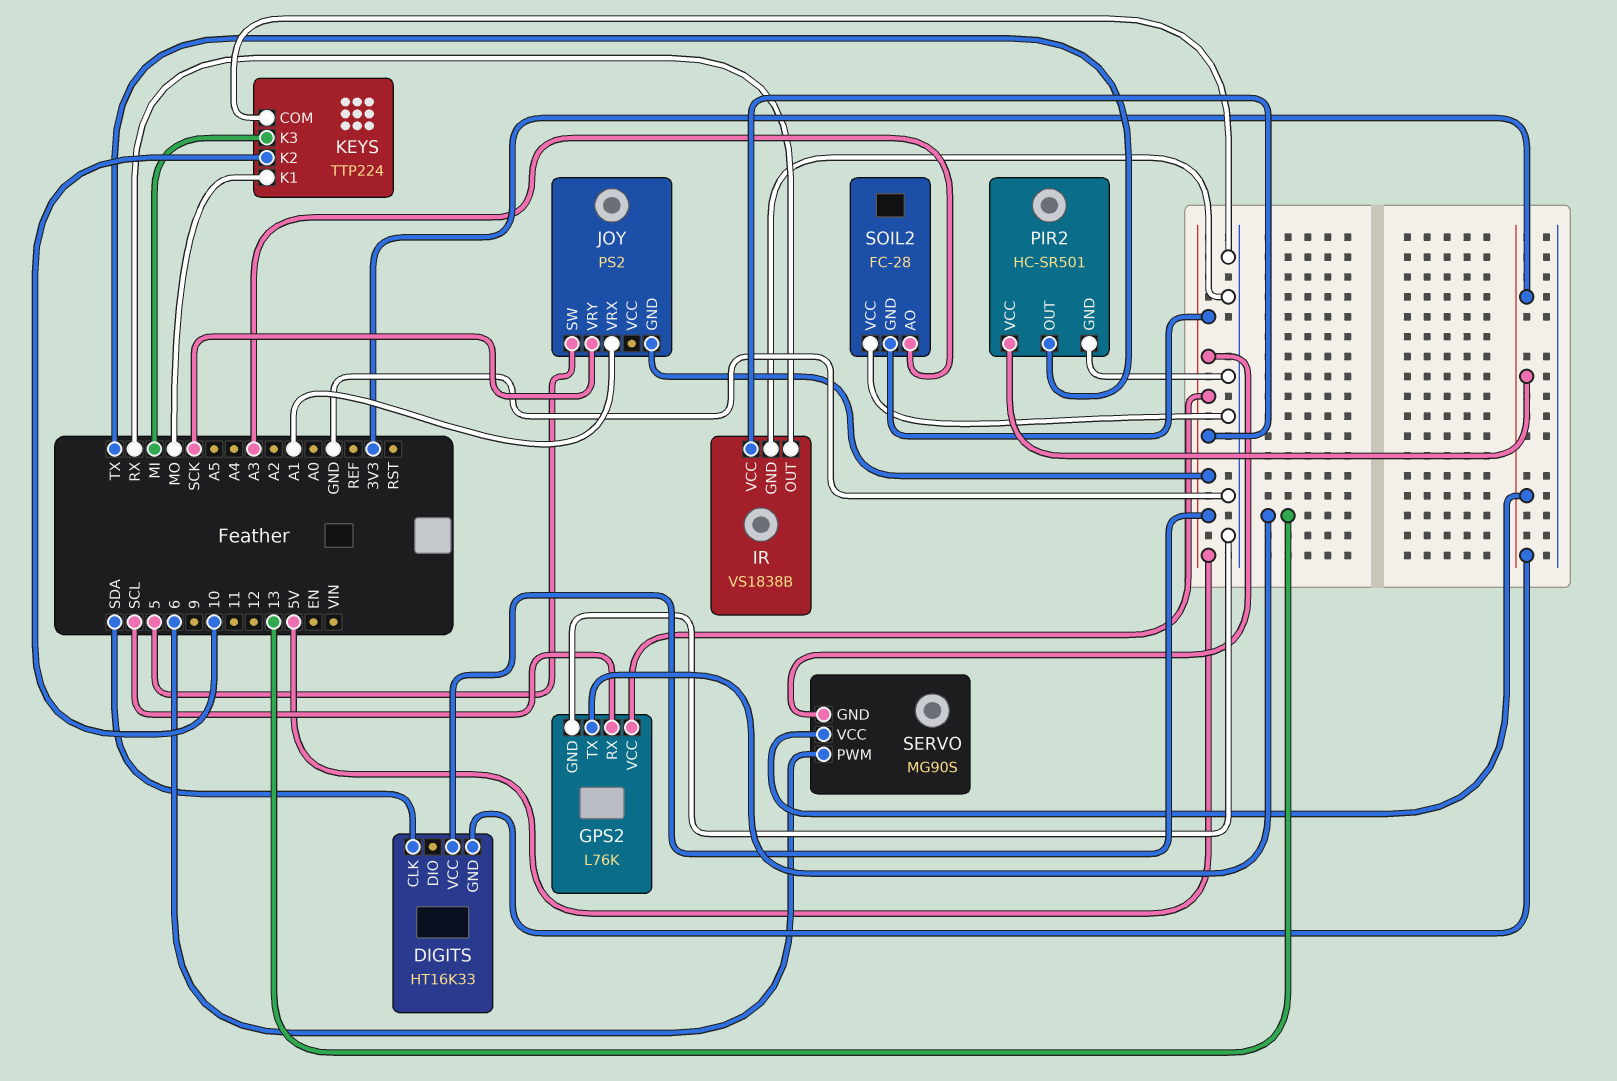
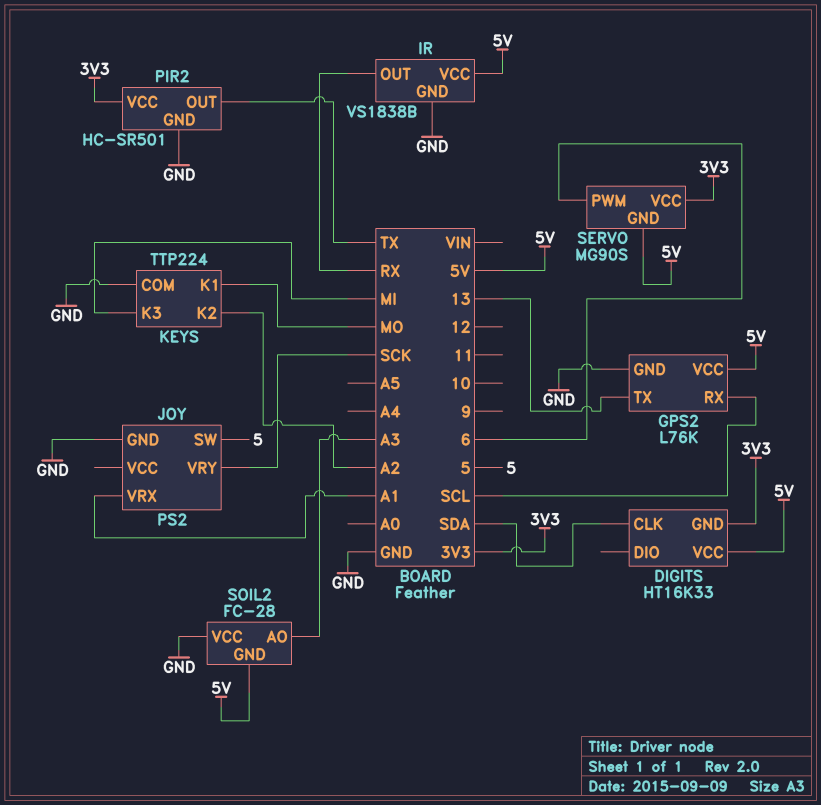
JOY pin GND: 5V -> GND
KEYS pin K2: 10 -> A2

